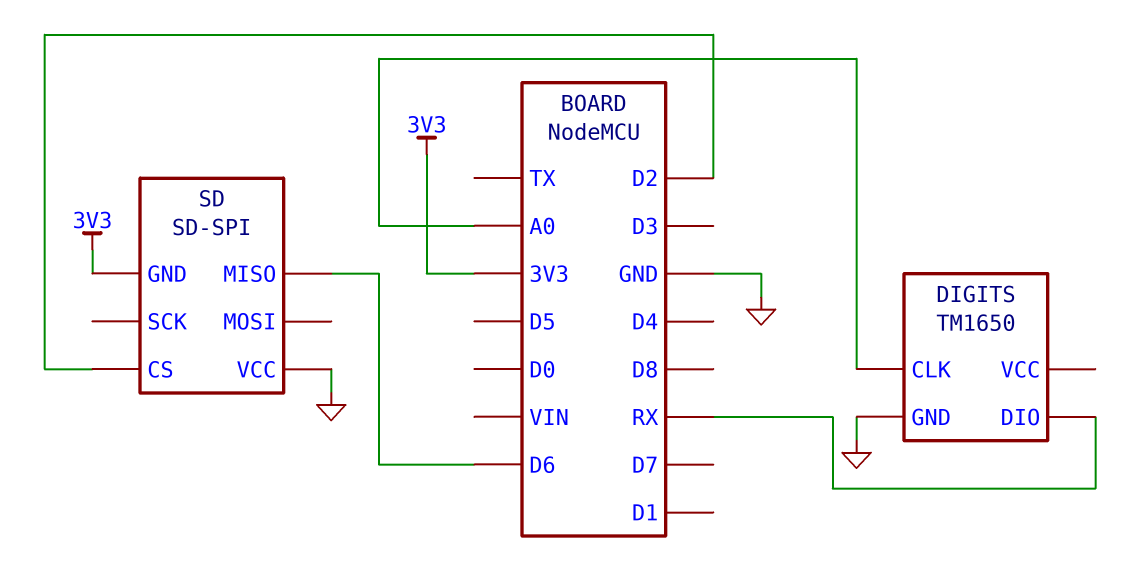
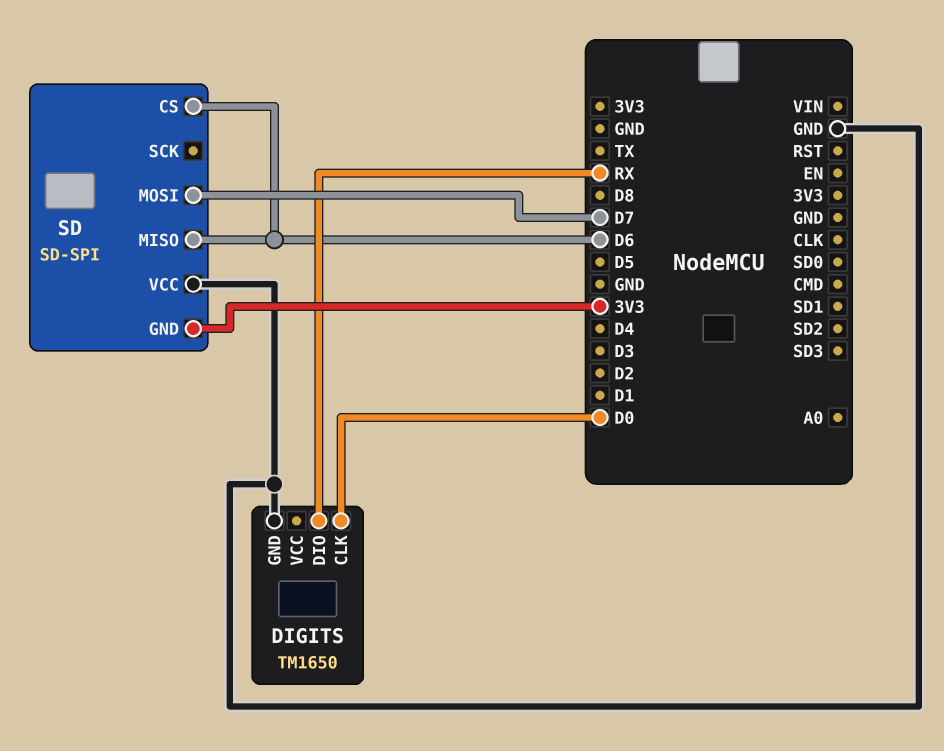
DIGITS pin CLK: A0 -> D0
SD pin CS: D2 -> D6
SD pin MOSI: none -> D7

